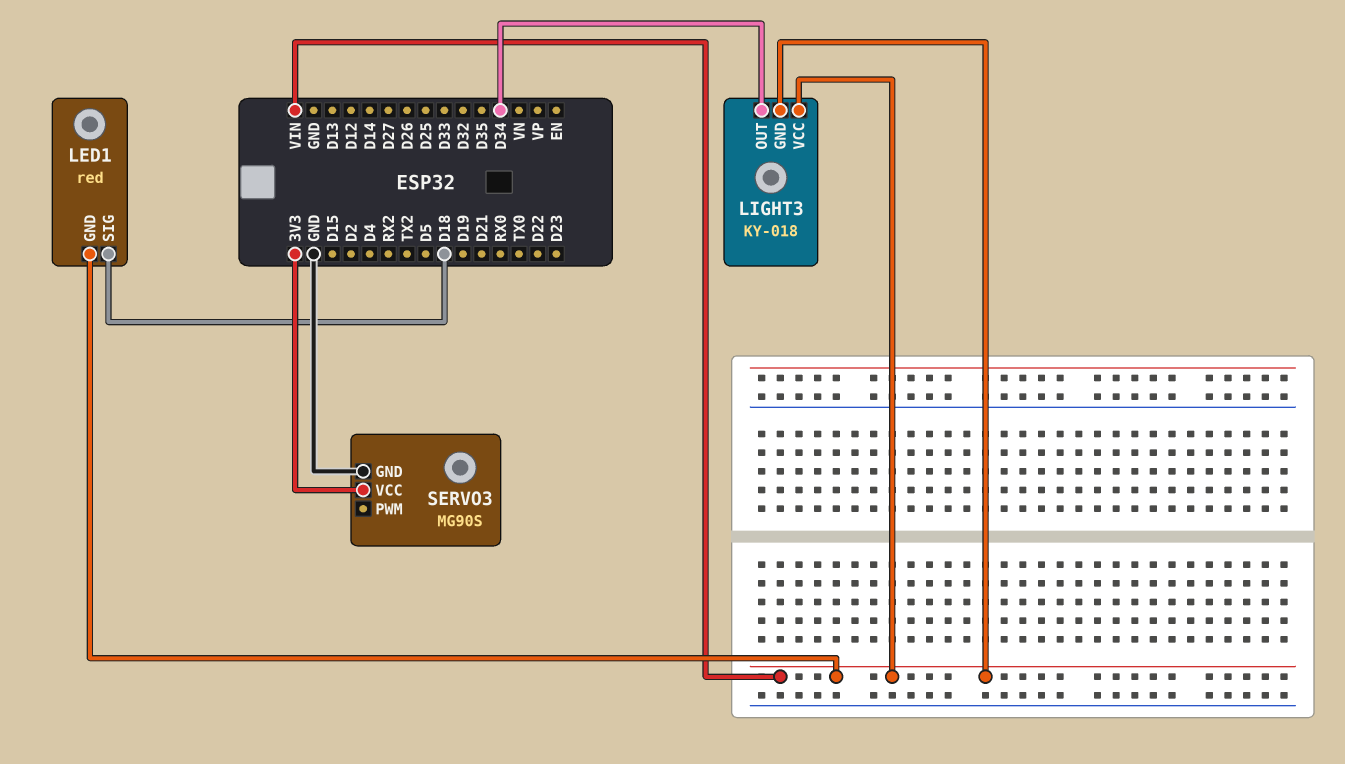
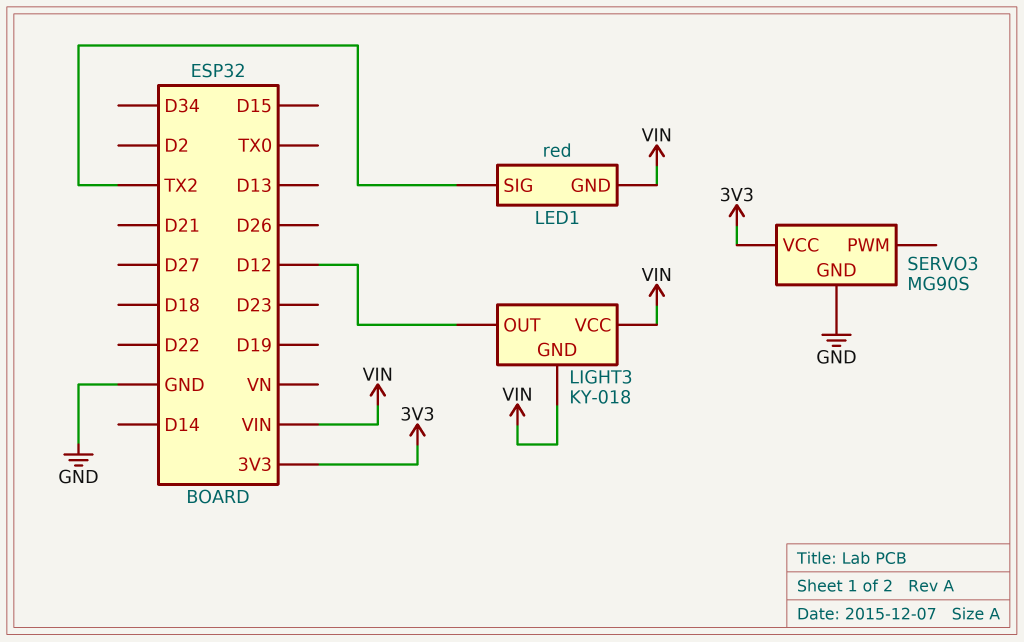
LED1 pin SIG: D18 -> TX2
LIGHT3 pin OUT: D34 -> D12

